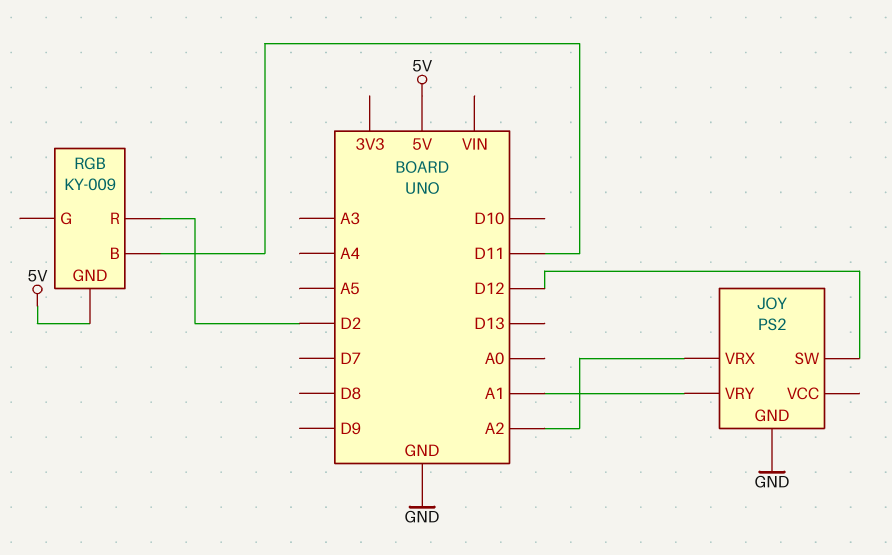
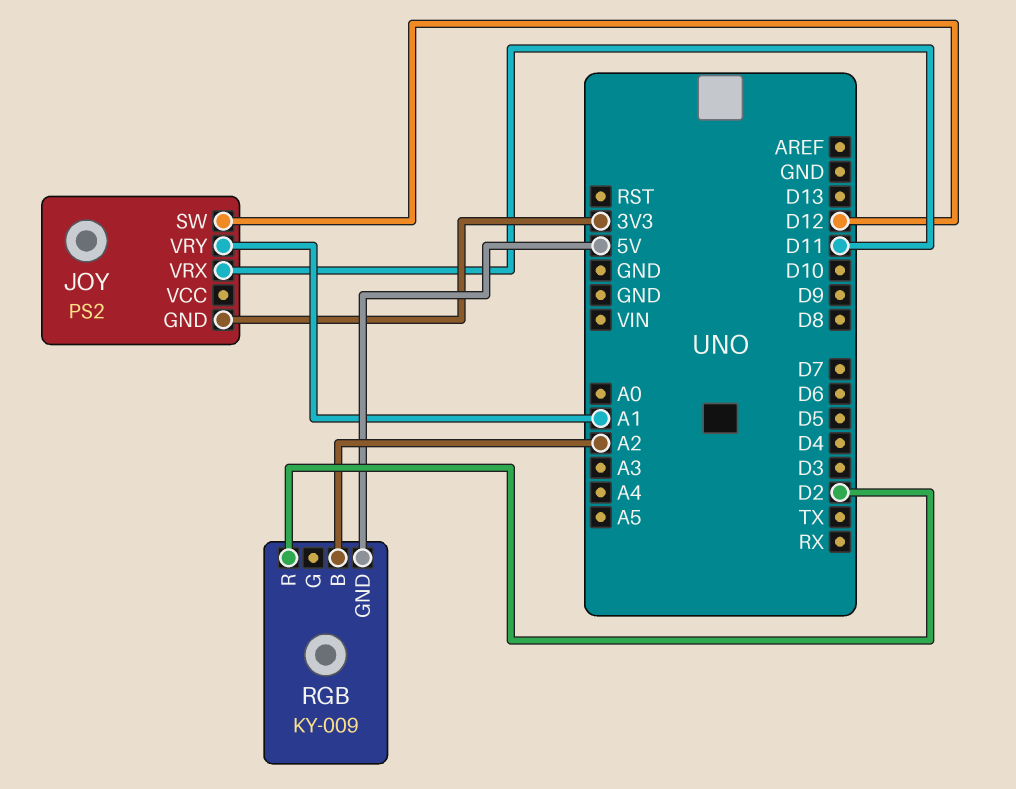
JOY pin GND: GND -> 3V3
JOY pin VRX: A2 -> D11
RGB pin B: D11 -> A2

